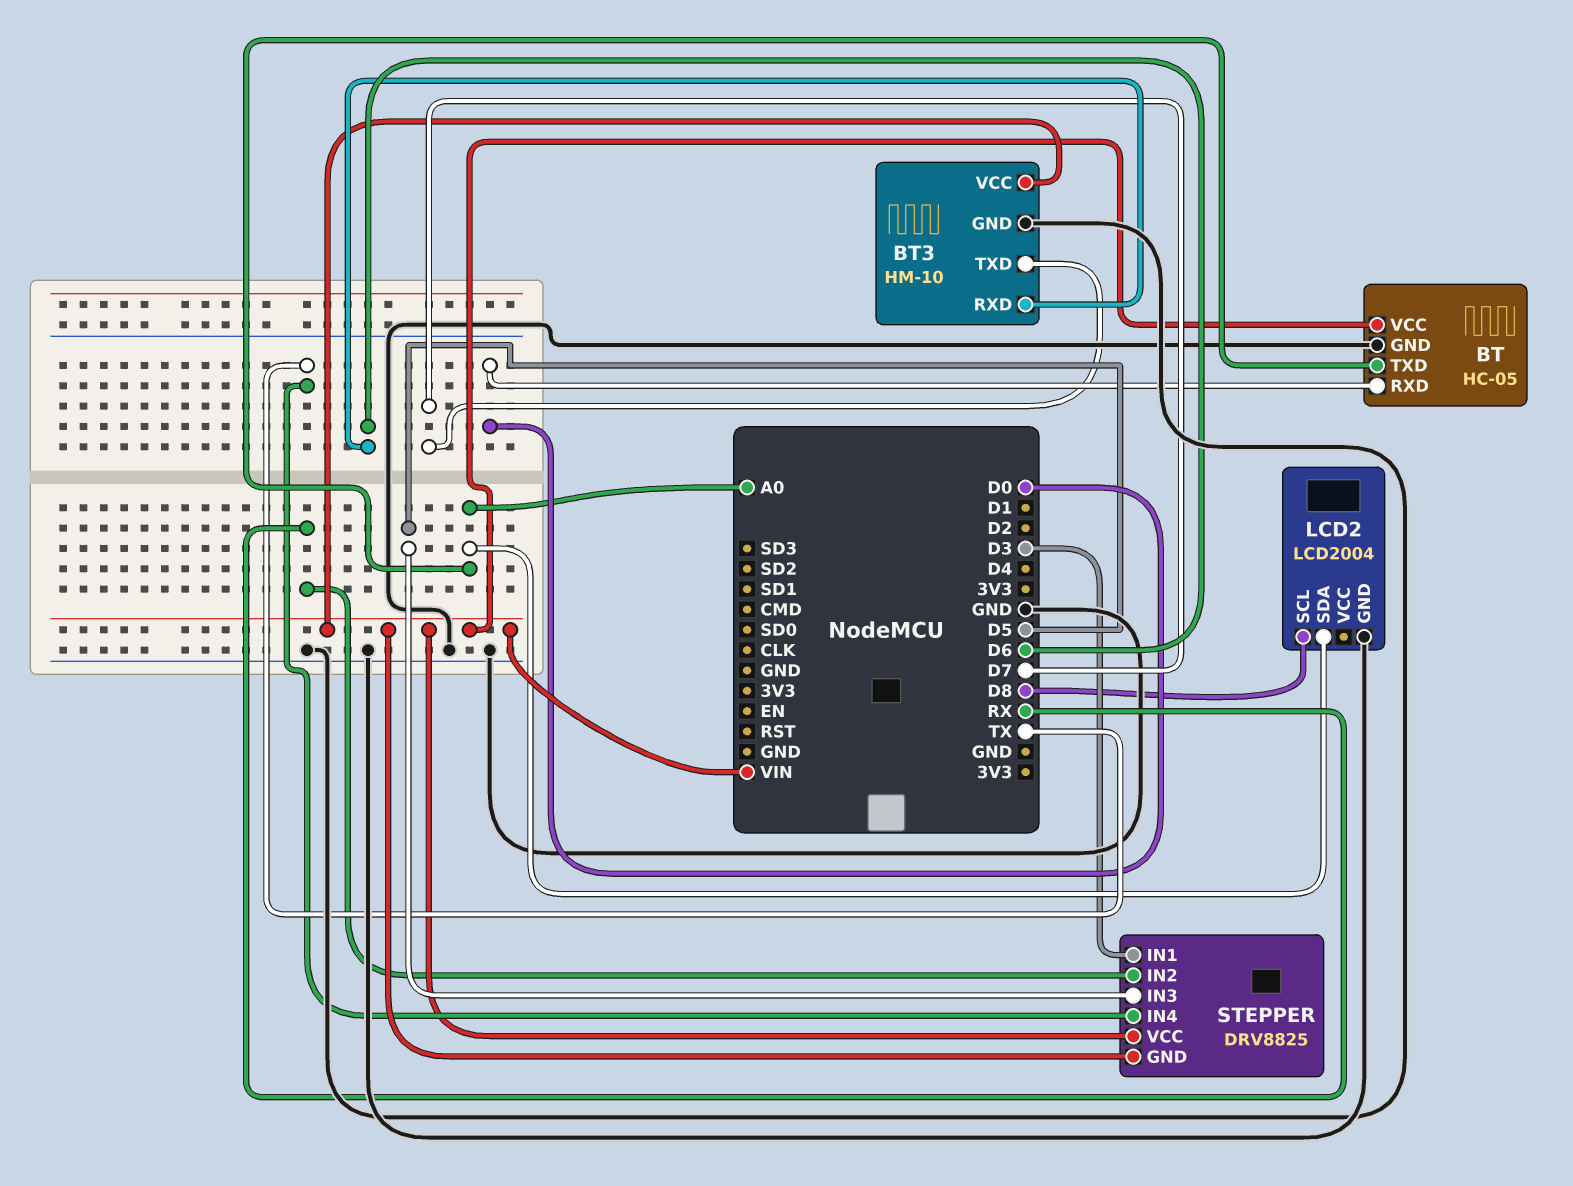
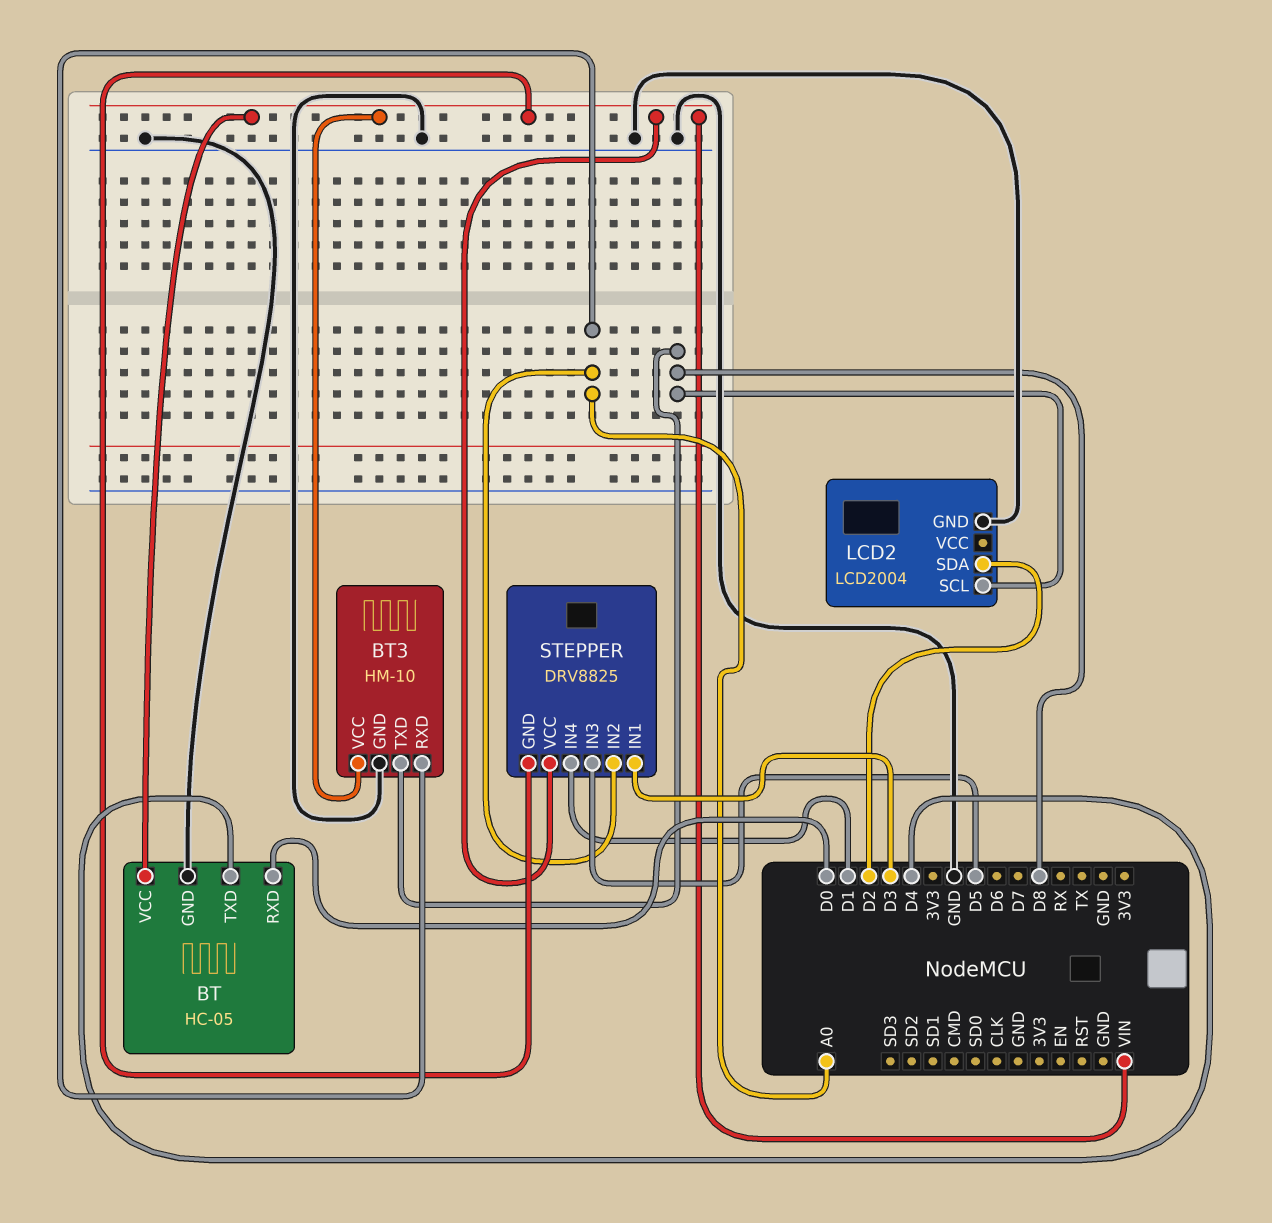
BT pin TXD: A0 -> D4
BT3 pin RXD: D6 -> A0
BT3 pin TXD: D7 -> D8
LCD2 pin SDA: A0 -> D2
STEPPER pin IN2: RX -> A0
STEPPER pin IN4: TX -> D1

